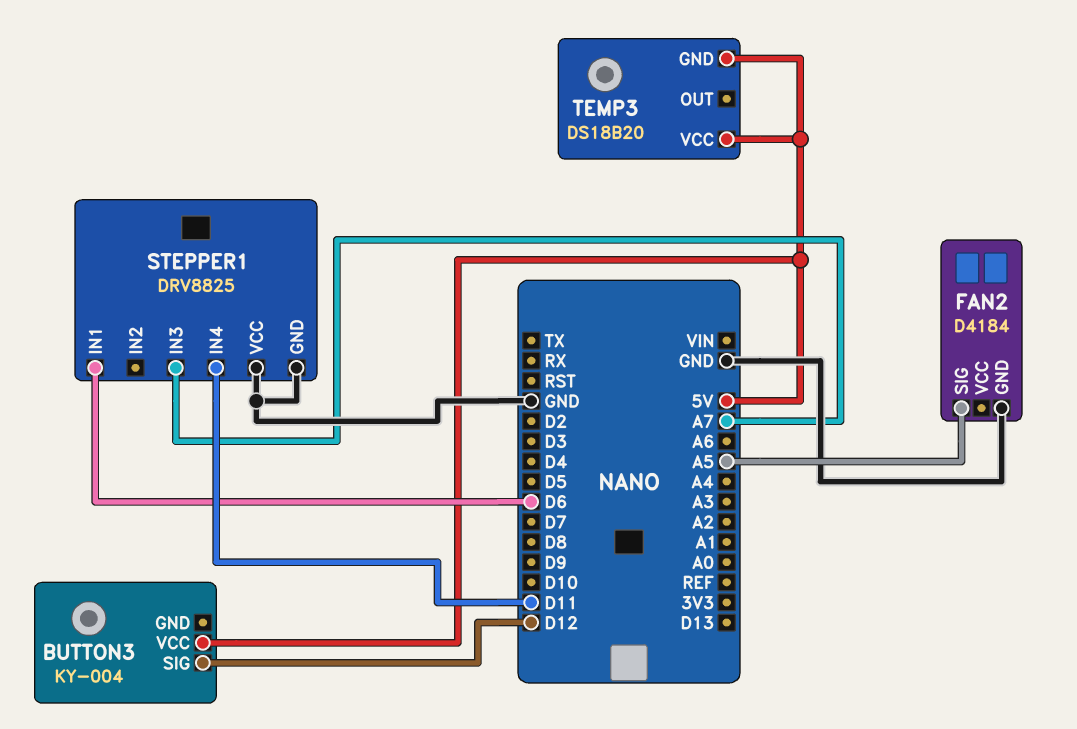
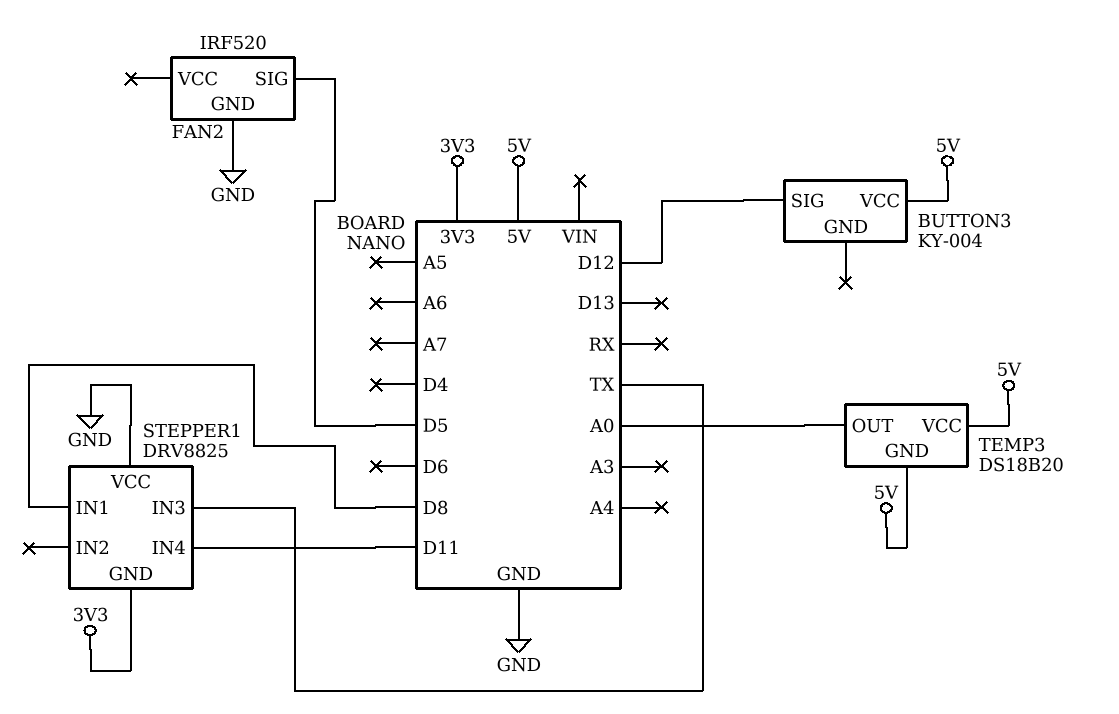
FAN2: D4184 -> IRF520
FAN2 pin SIG: A5 -> D5
STEPPER1 pin GND: GND -> 3V3
STEPPER1 pin IN1: D6 -> D8
STEPPER1 pin IN3: A7 -> TX
TEMP3 pin OUT: none -> A0

